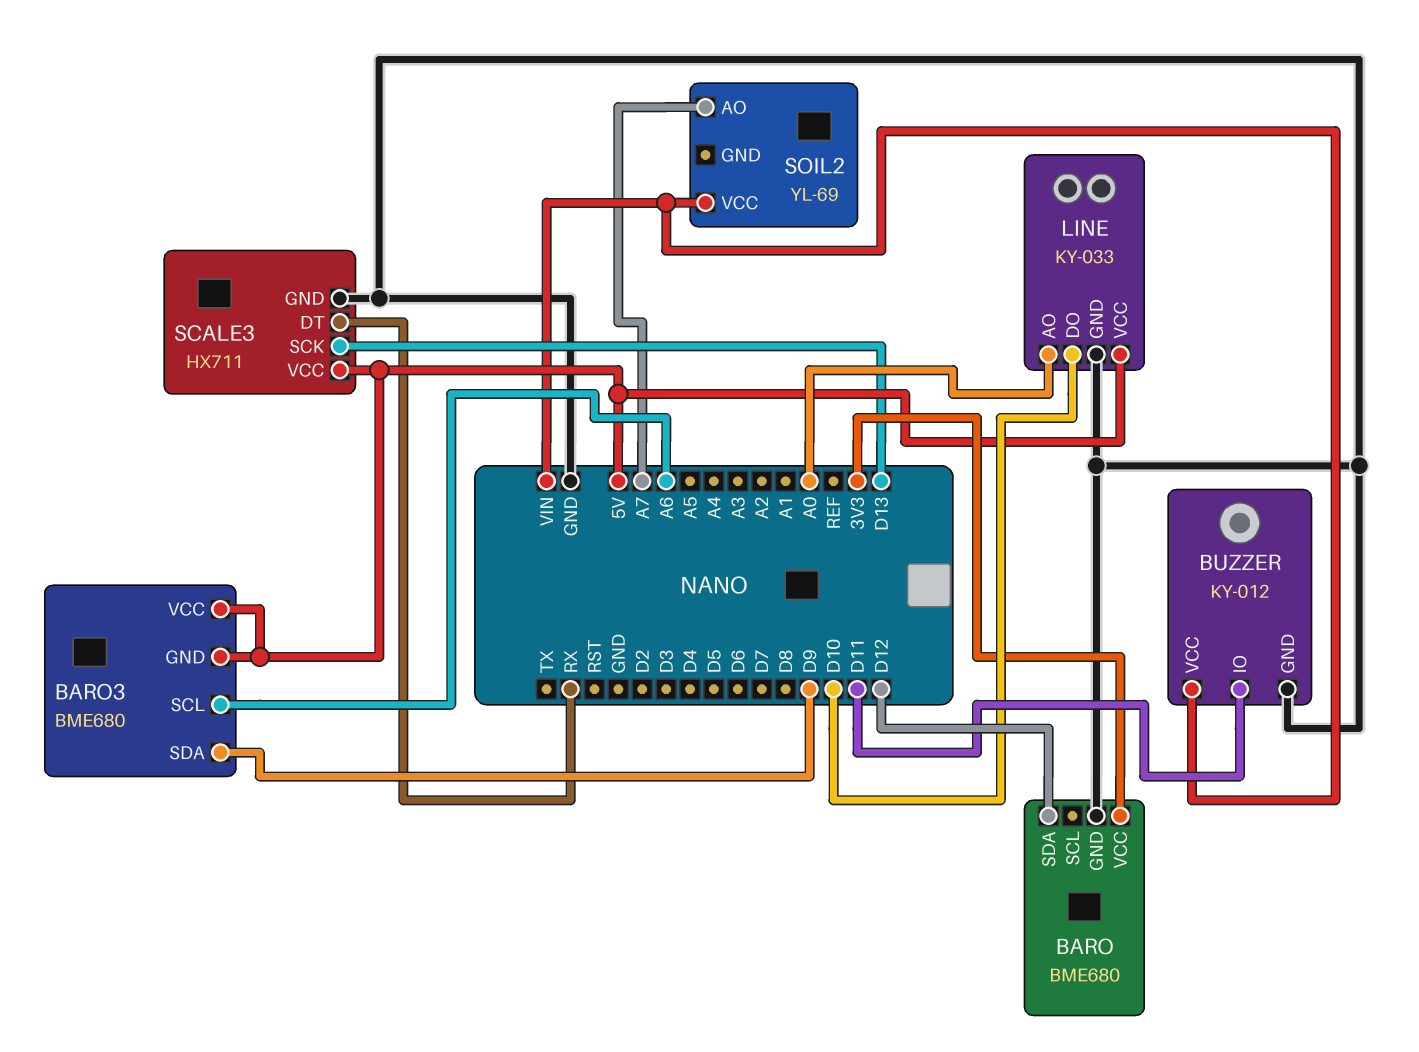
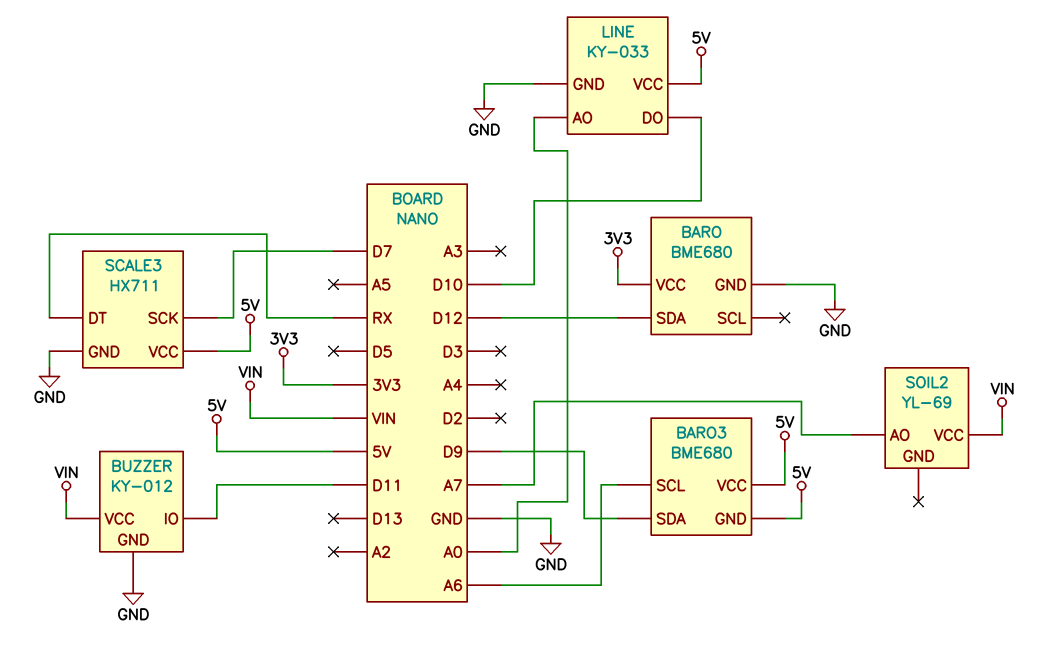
SCALE3 pin SCK: D13 -> D7

